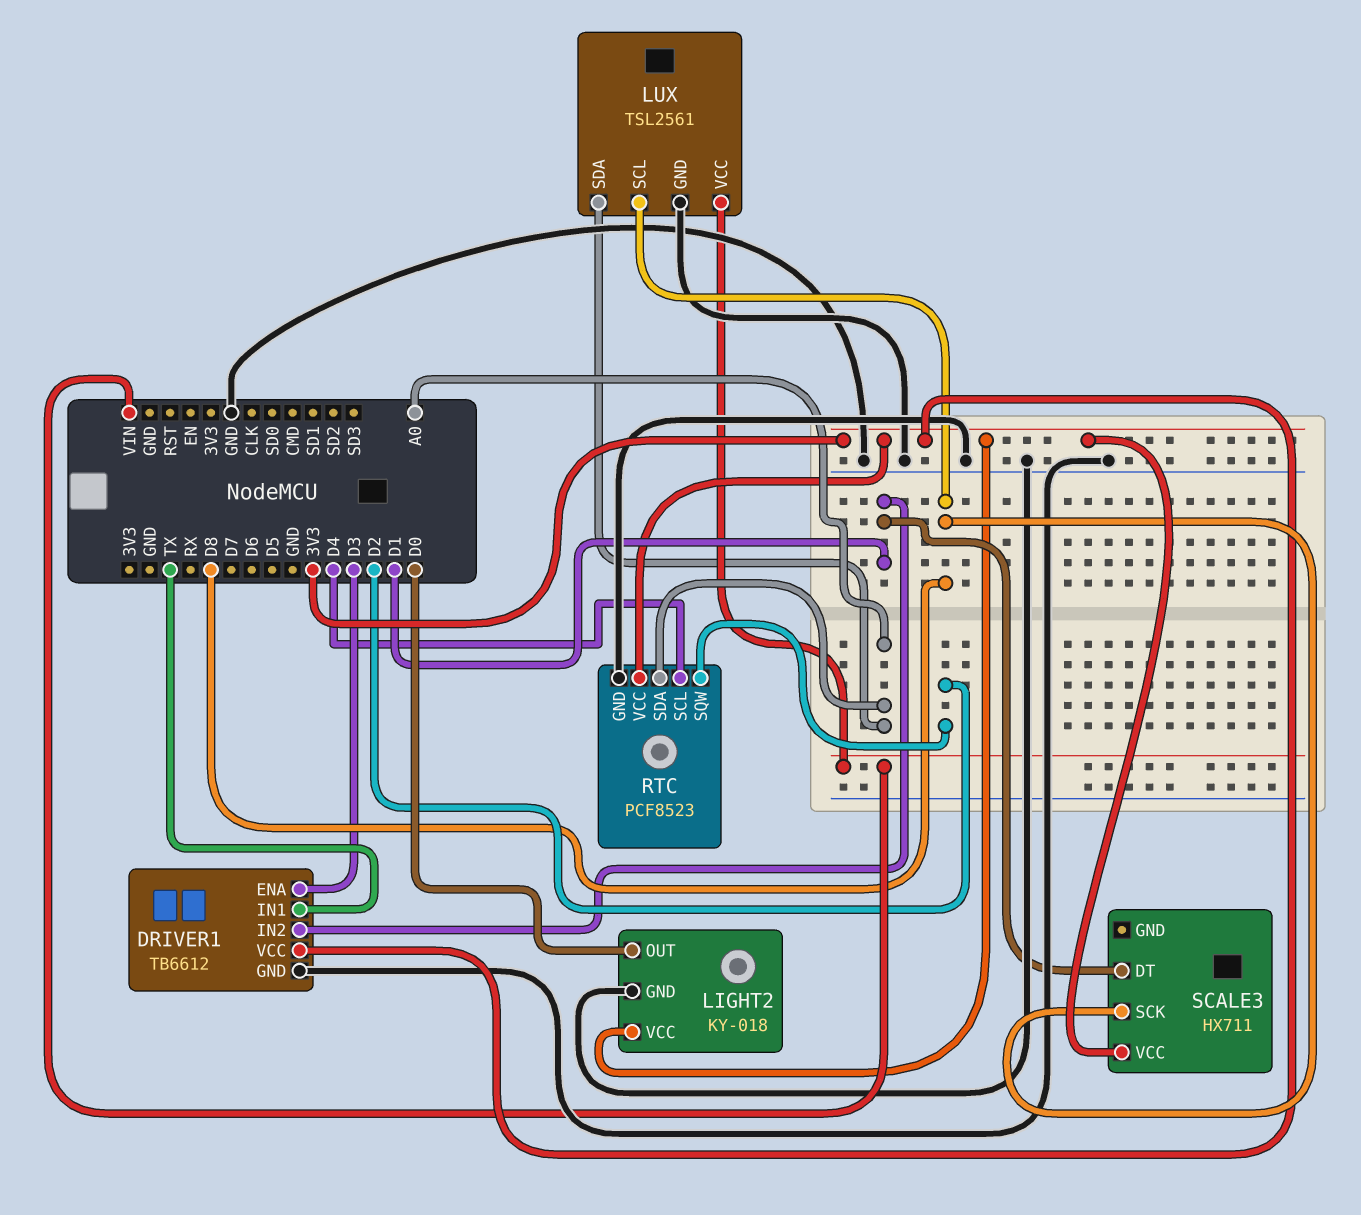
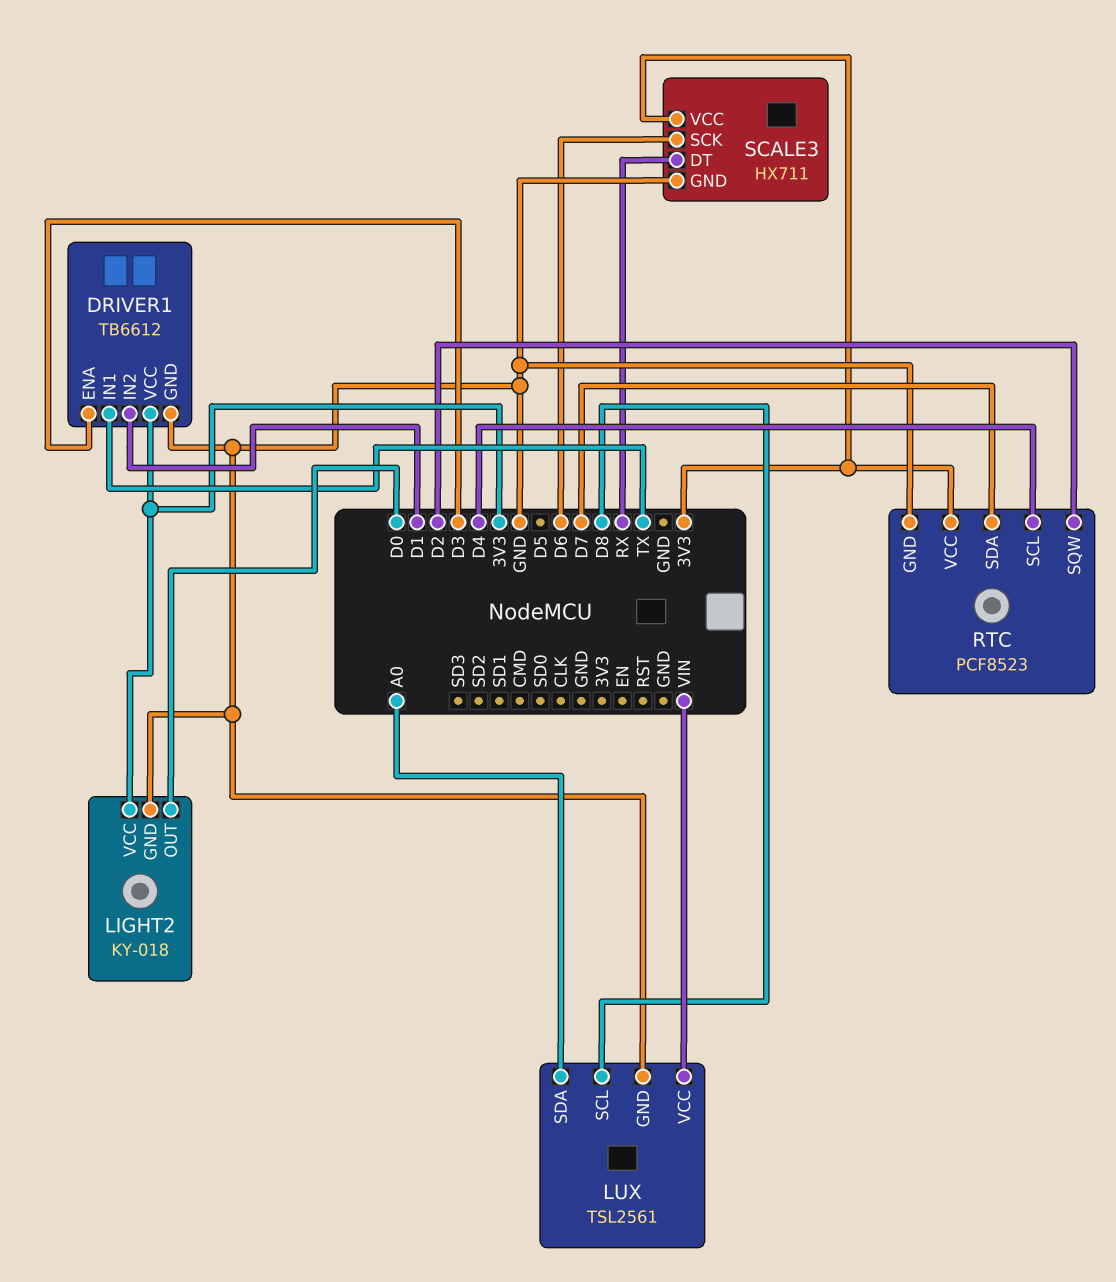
RTC pin SDA: A0 -> D7
SCALE3 pin DT: D1 -> RX
SCALE3 pin GND: none -> GND
SCALE3 pin SCK: D8 -> D6

